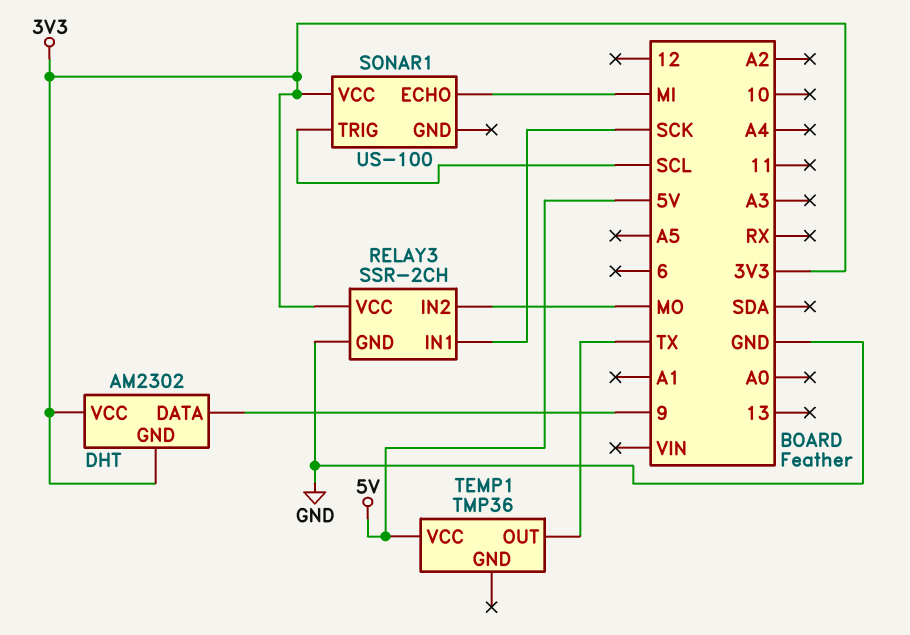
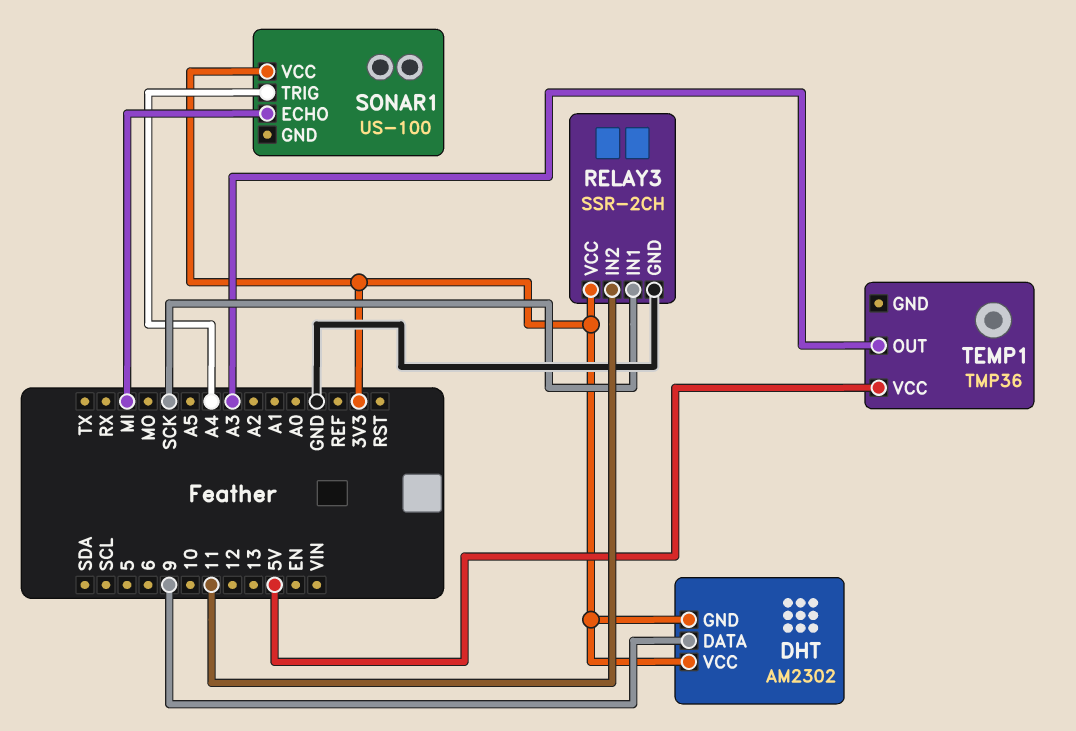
RELAY3 pin IN2: MO -> 11
SONAR1 pin TRIG: SCL -> A4
TEMP1 pin OUT: TX -> A3

